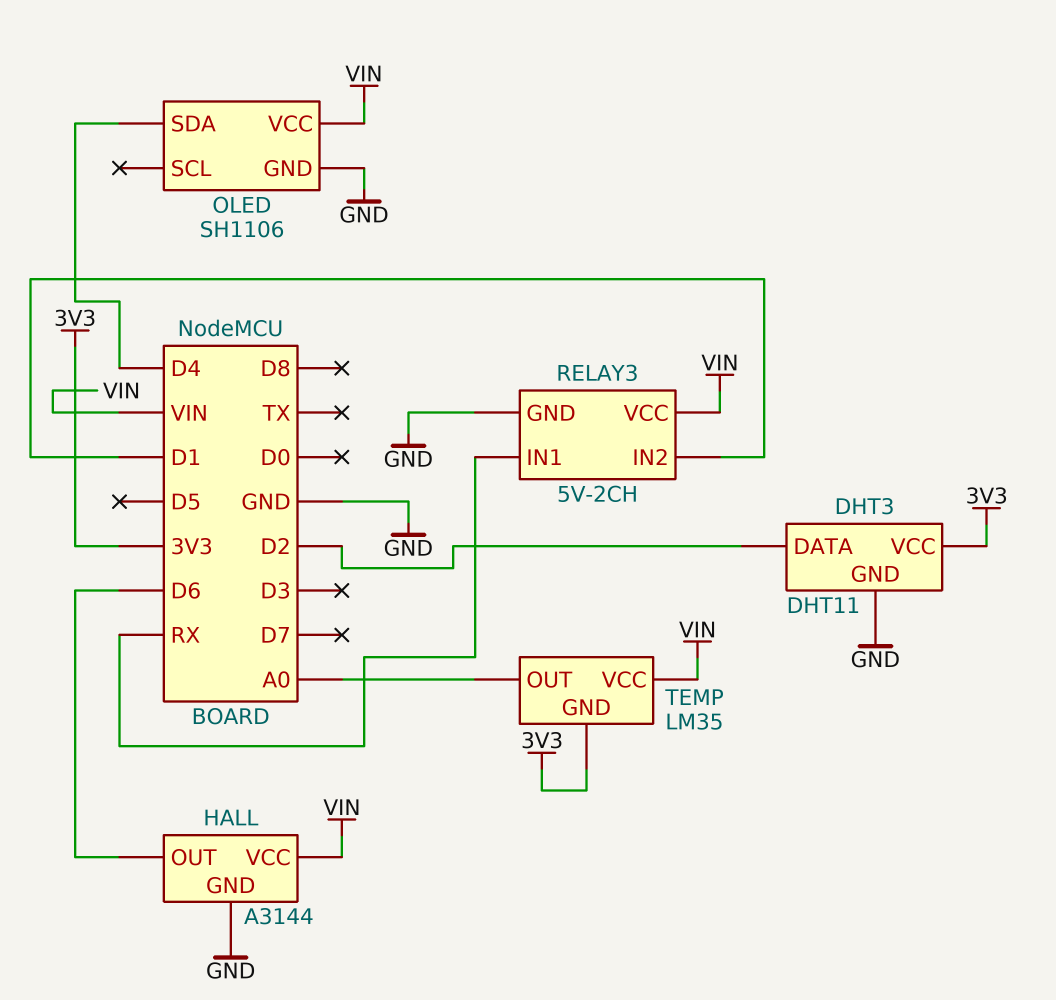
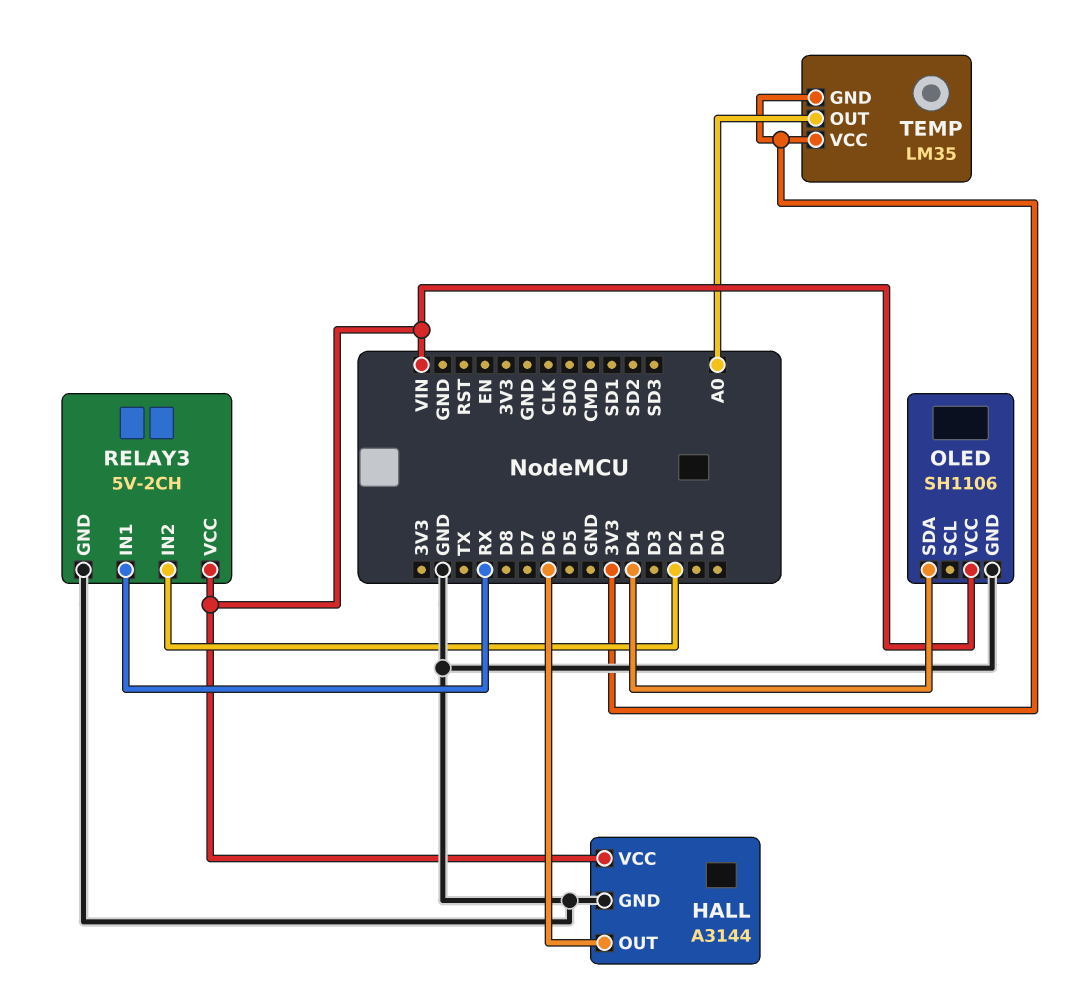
DHT3: DHT11 -> none
DHT3 pin DATA: D2 -> none
DHT3 pin GND: GND -> none
DHT3 pin VCC: 3V3 -> none
RELAY3 pin IN2: D1 -> D2
TEMP pin VCC: VIN -> 3V3

